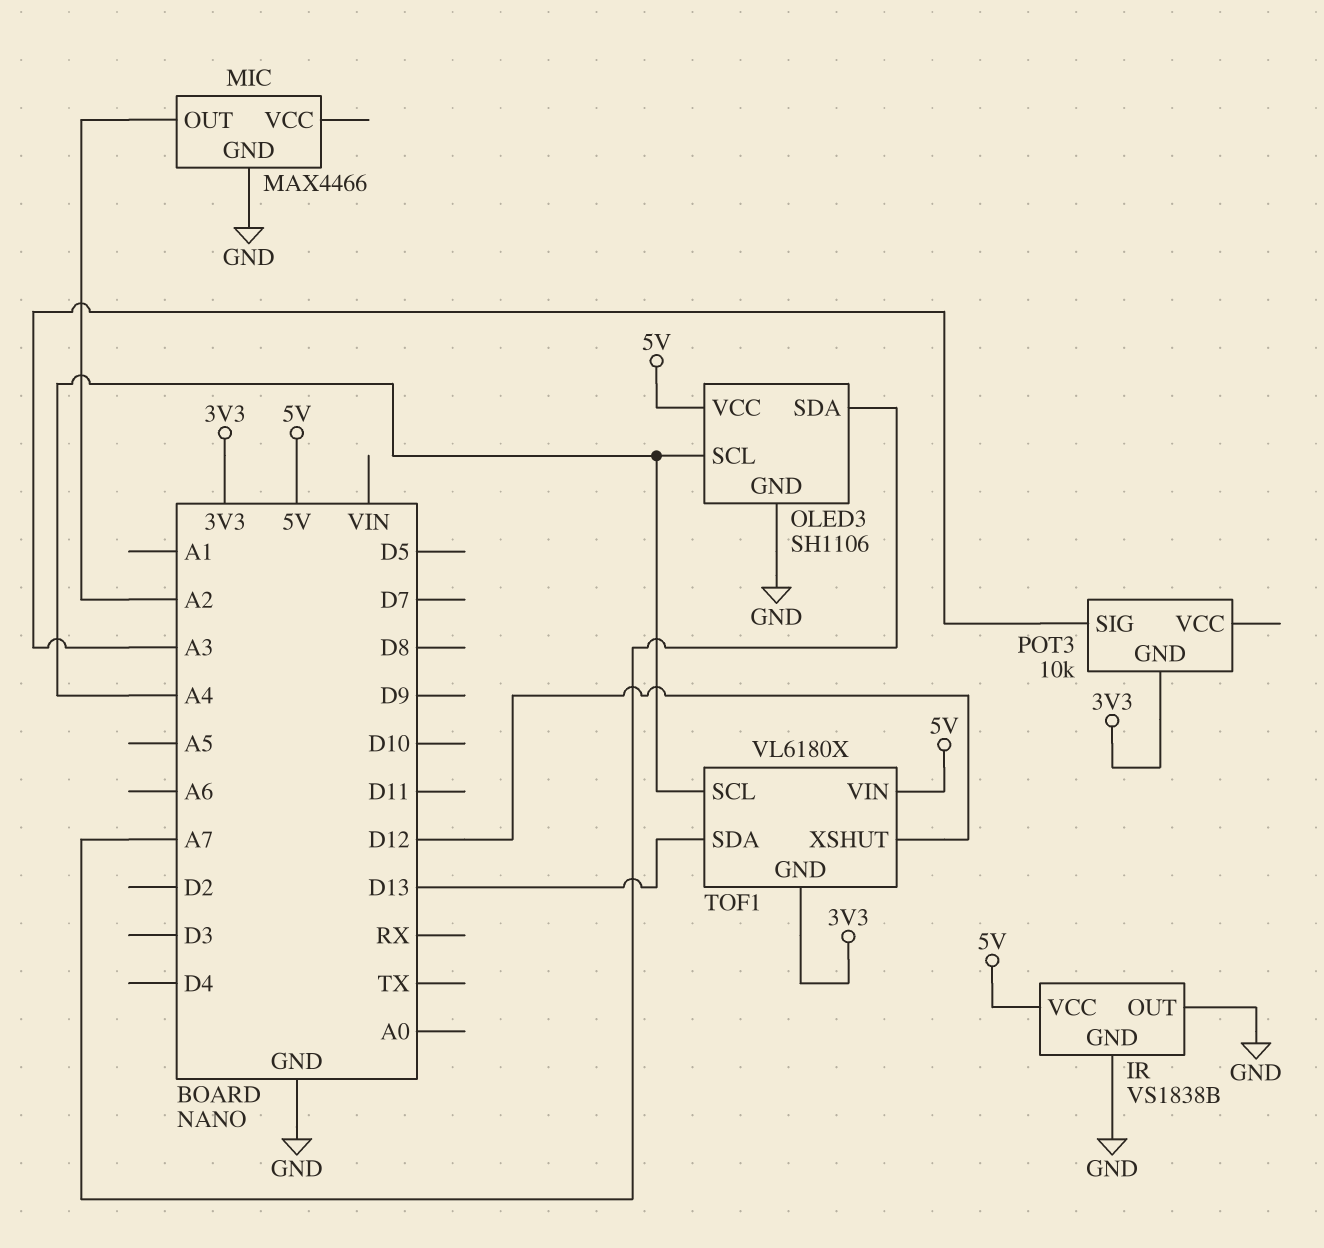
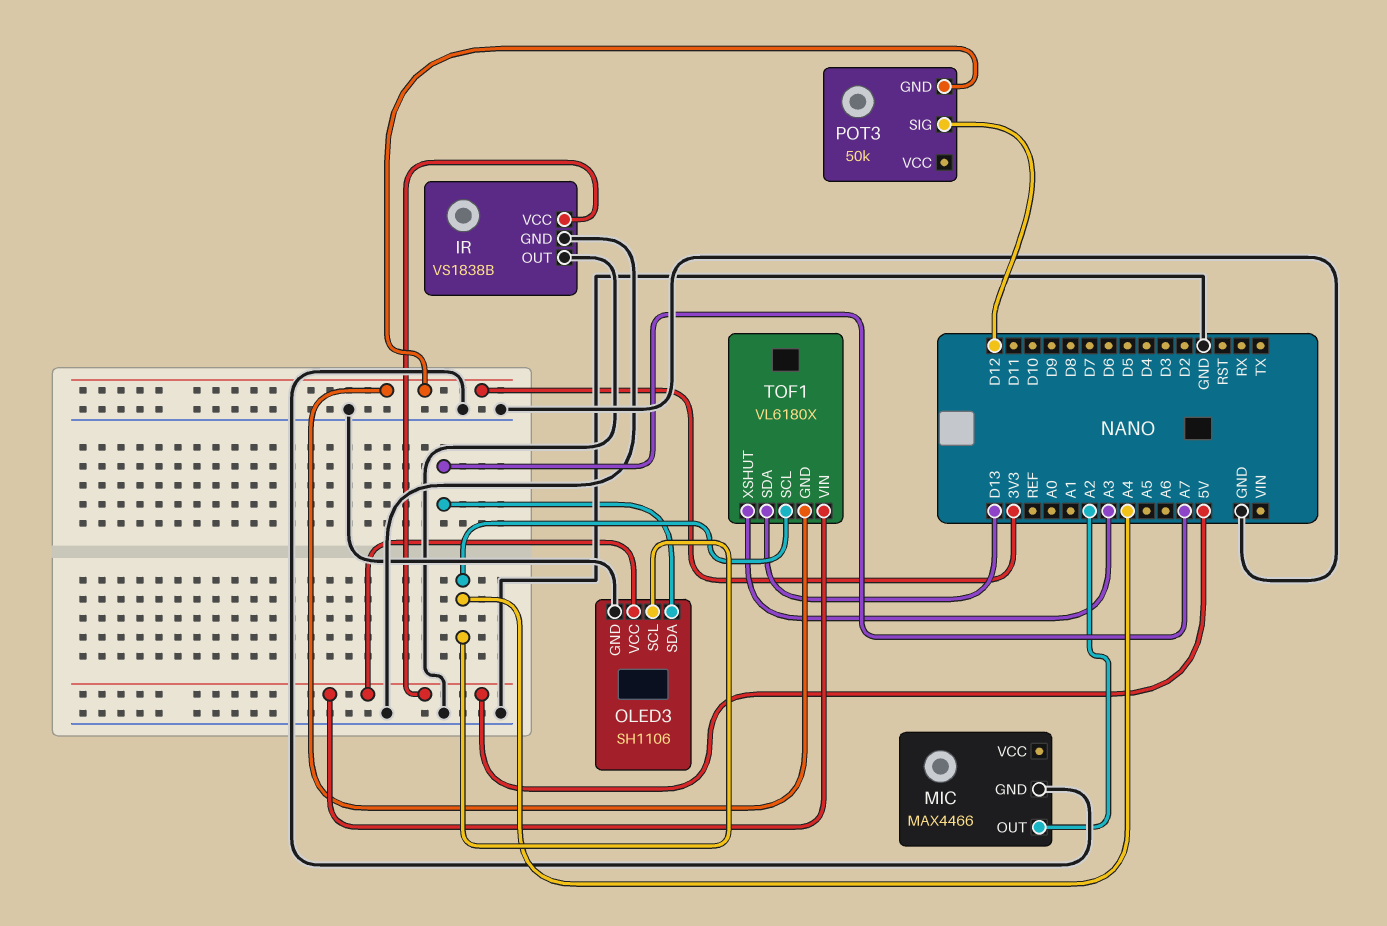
POT3: 10k -> 50k
POT3 pin SIG: A3 -> D12
TOF1 pin XSHUT: D12 -> A3

